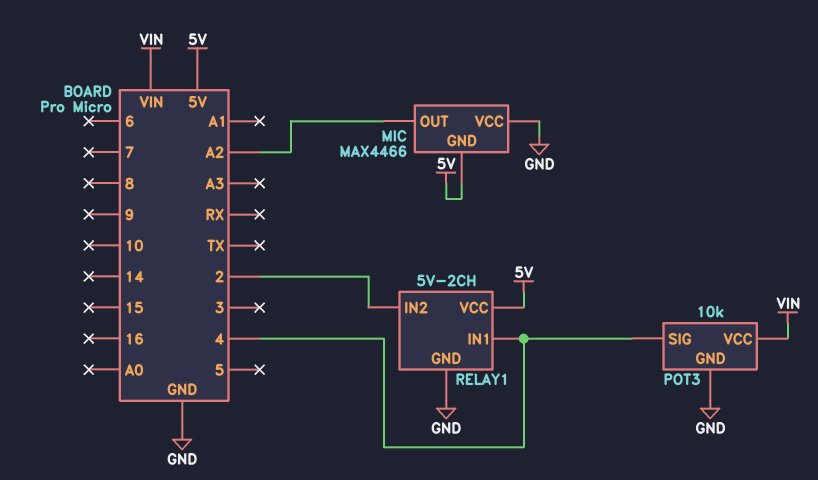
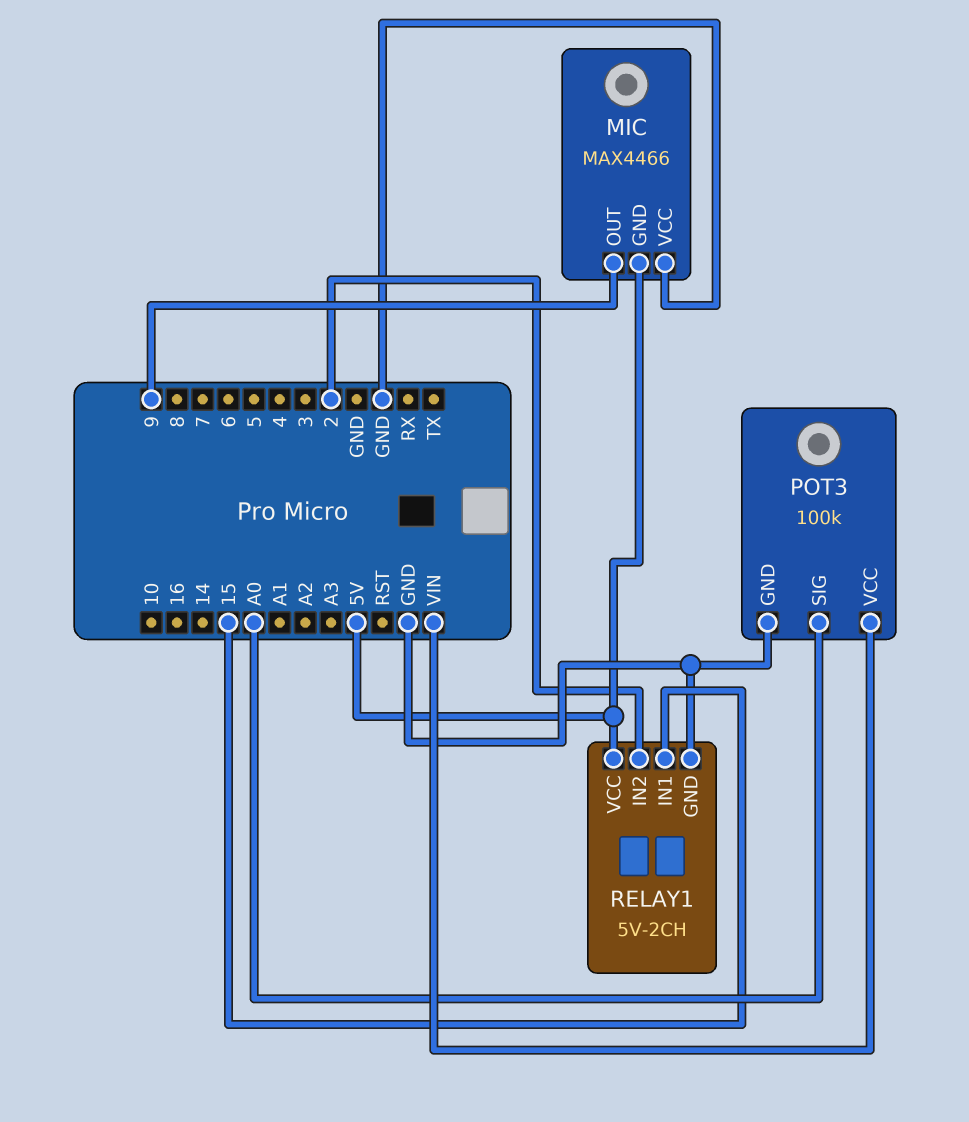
MIC pin OUT: A2 -> 9
POT3: 10k -> 100k
POT3 pin SIG: 4 -> A0
RELAY1 pin IN1: 4 -> 15

